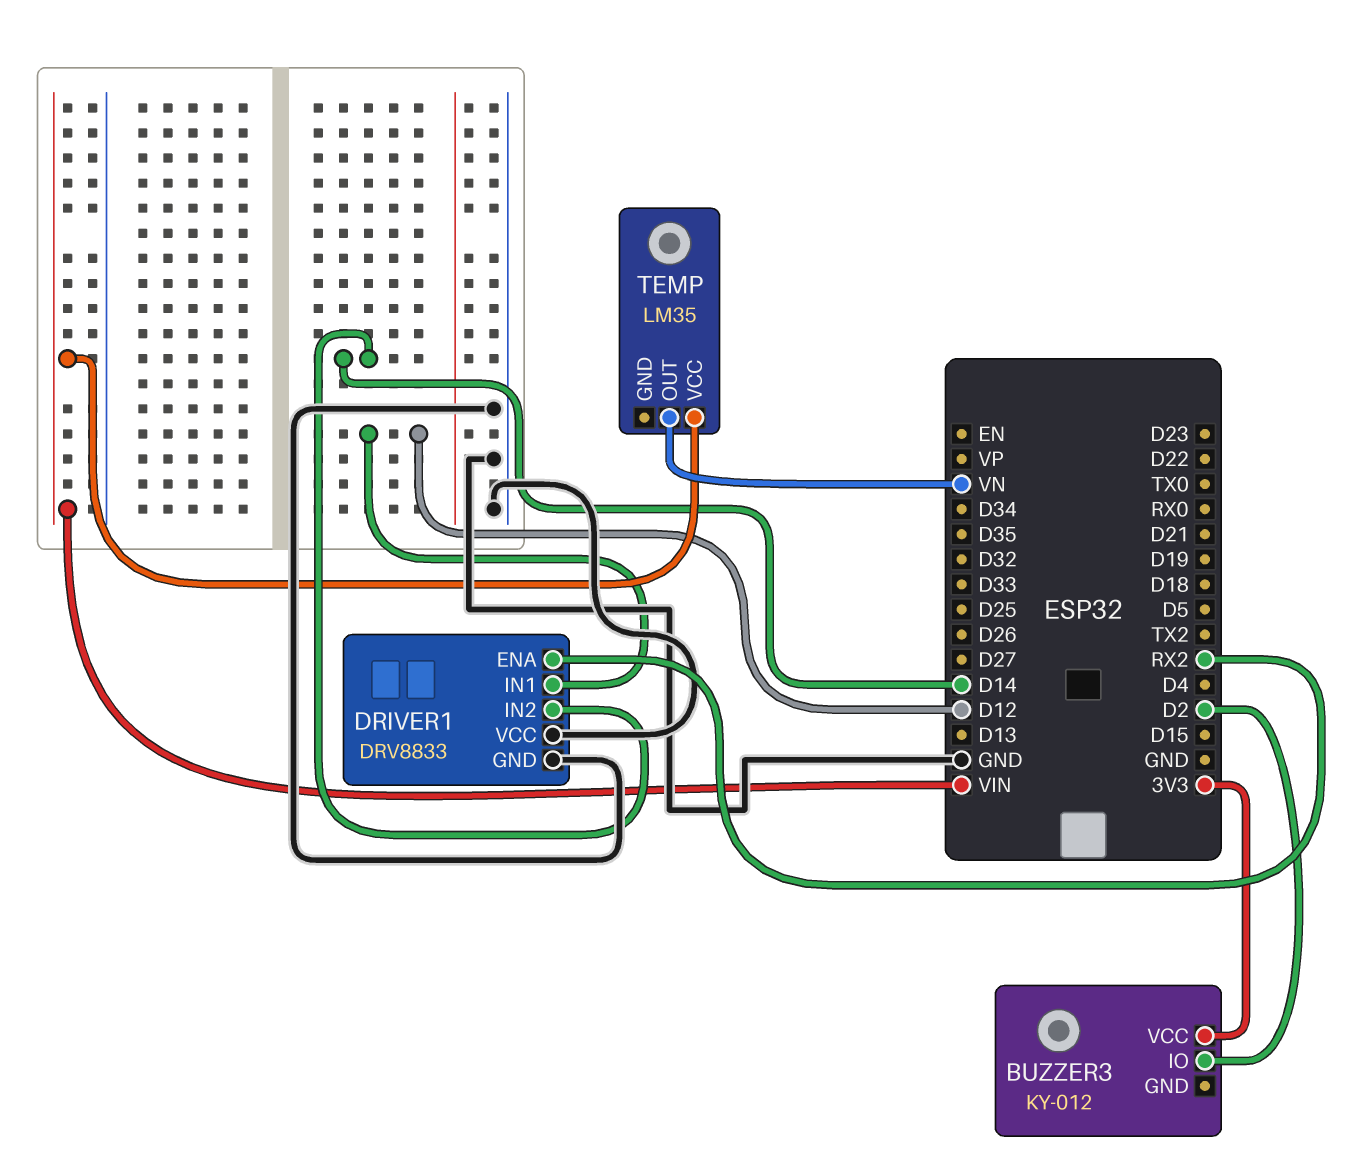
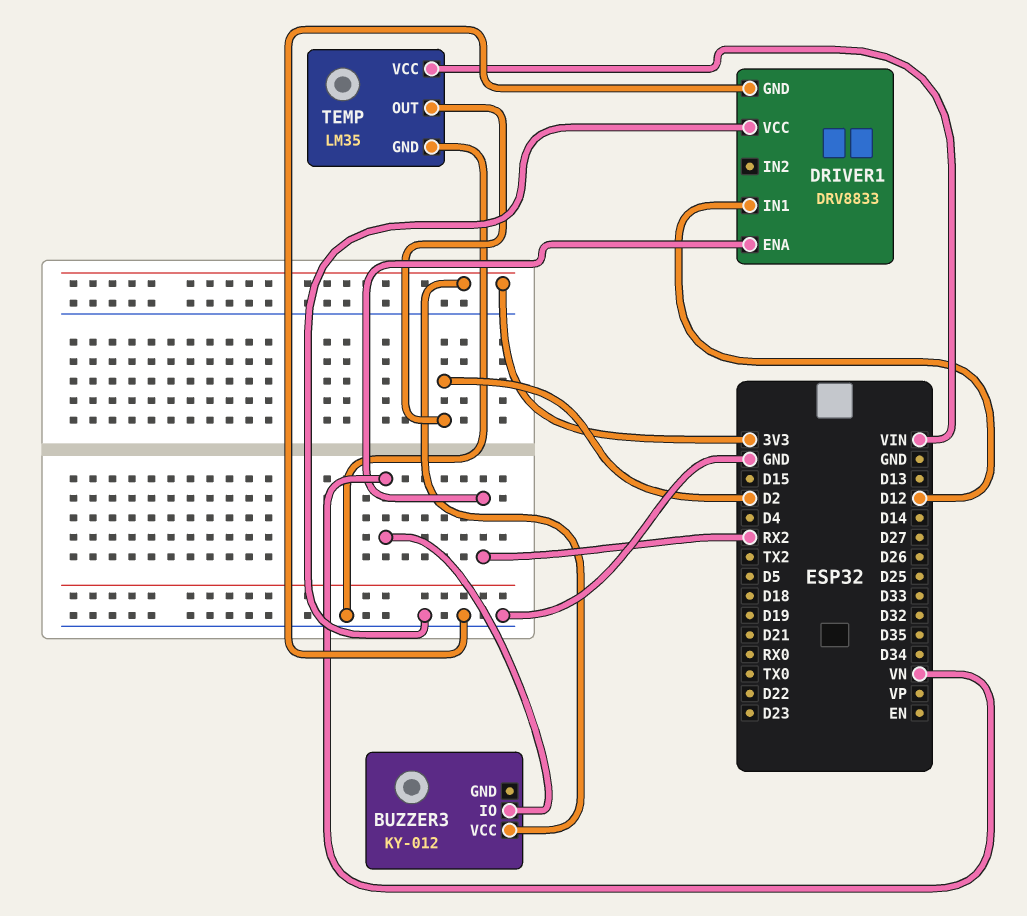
BUZZER3 pin IO: D2 -> VN
DRIVER1 pin IN2: D14 -> none
TEMP pin GND: none -> GND
TEMP pin OUT: VN -> D2

